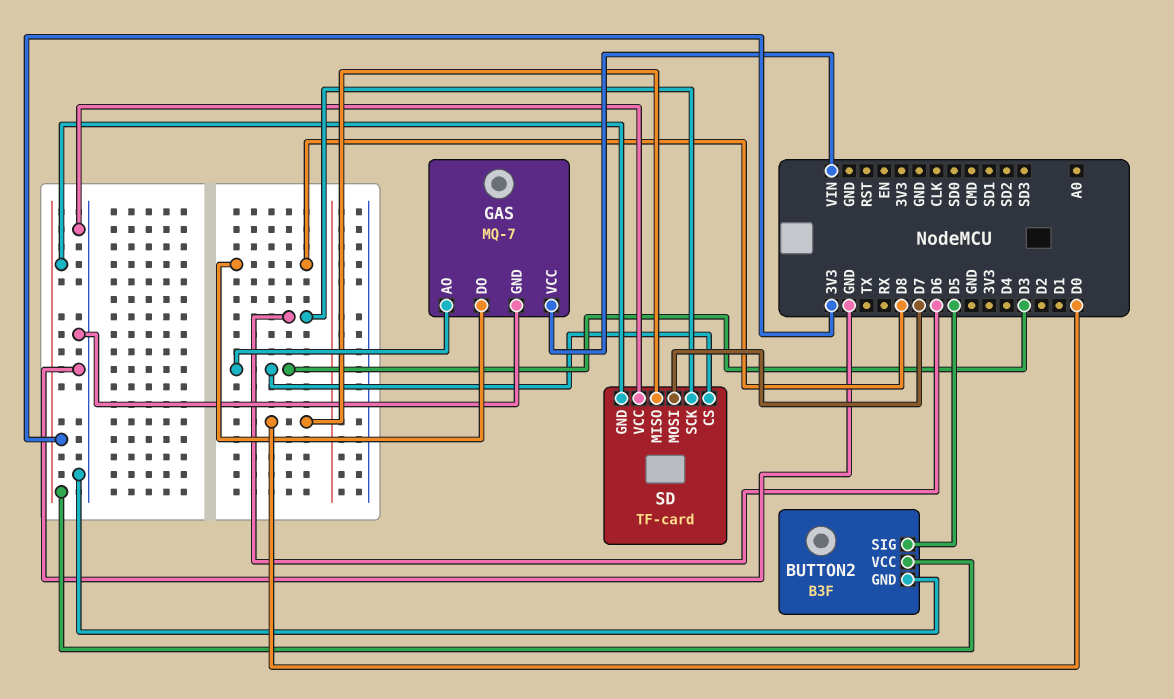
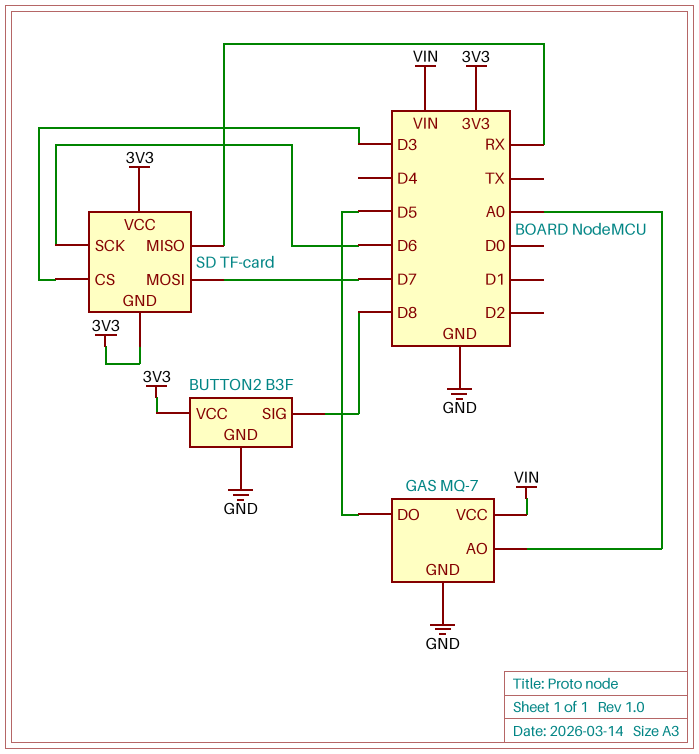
BUTTON2 pin SIG: D5 -> D8
GAS pin AO: D3 -> A0
GAS pin DO: D8 -> D5
SD pin MISO: D0 -> RX
SD pin VCC: GND -> 3V3

